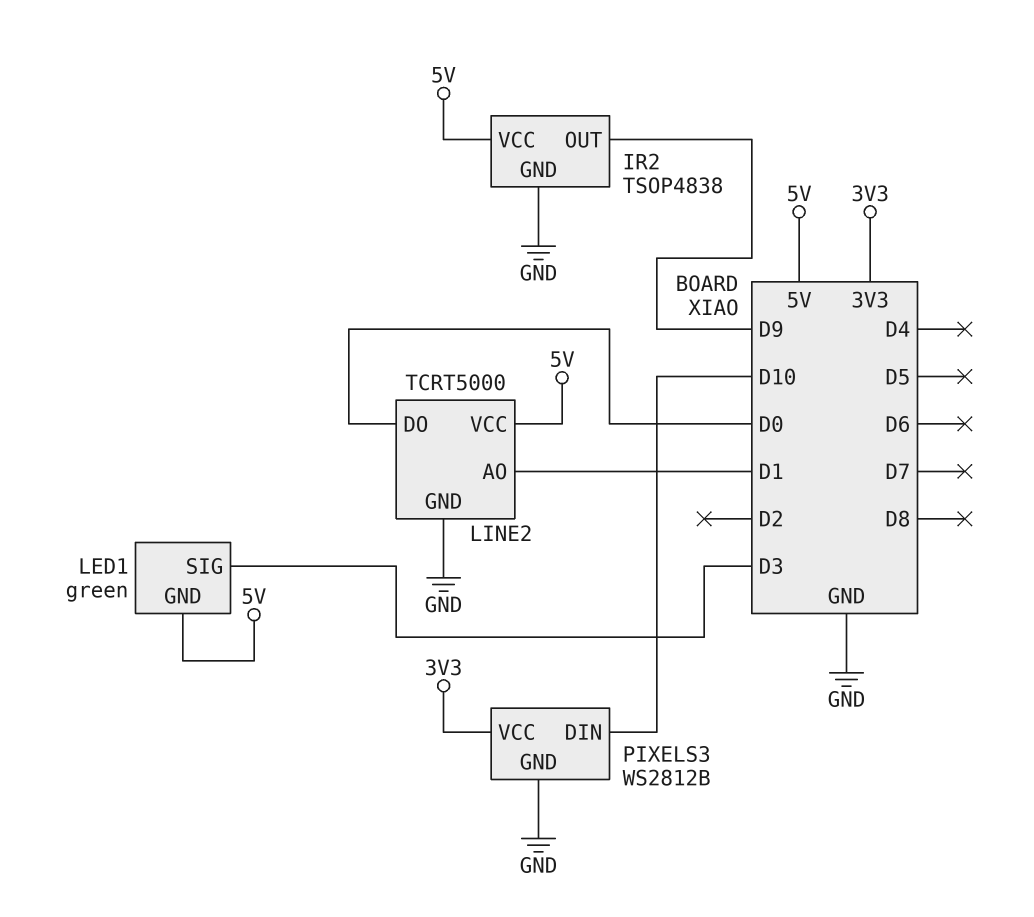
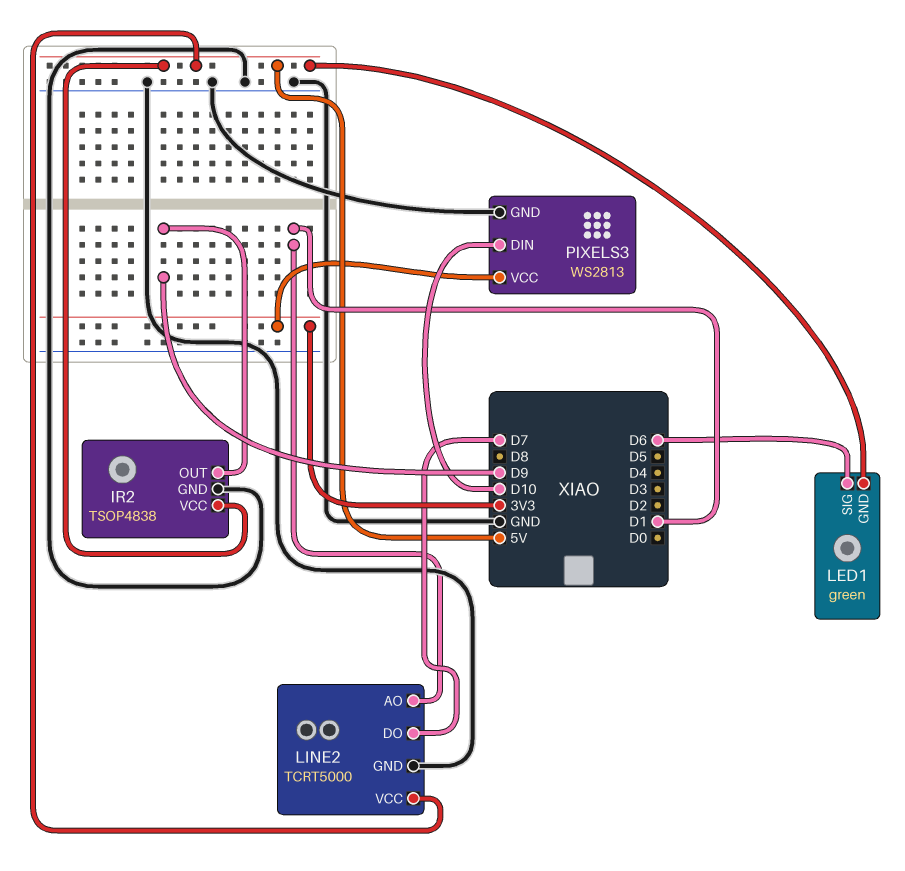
LED1 pin SIG: D3 -> D6
LINE2 pin DO: D0 -> D7
PIXELS3: WS2812B -> WS2813

